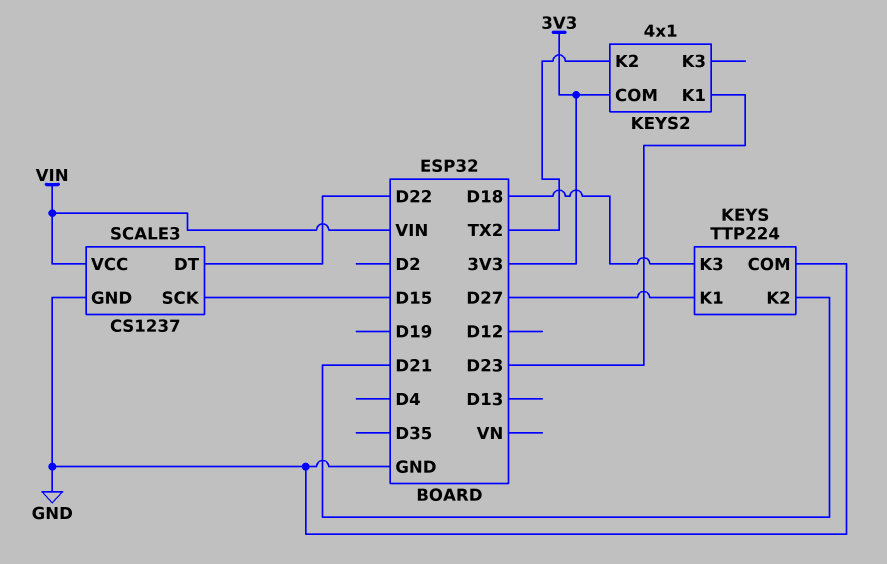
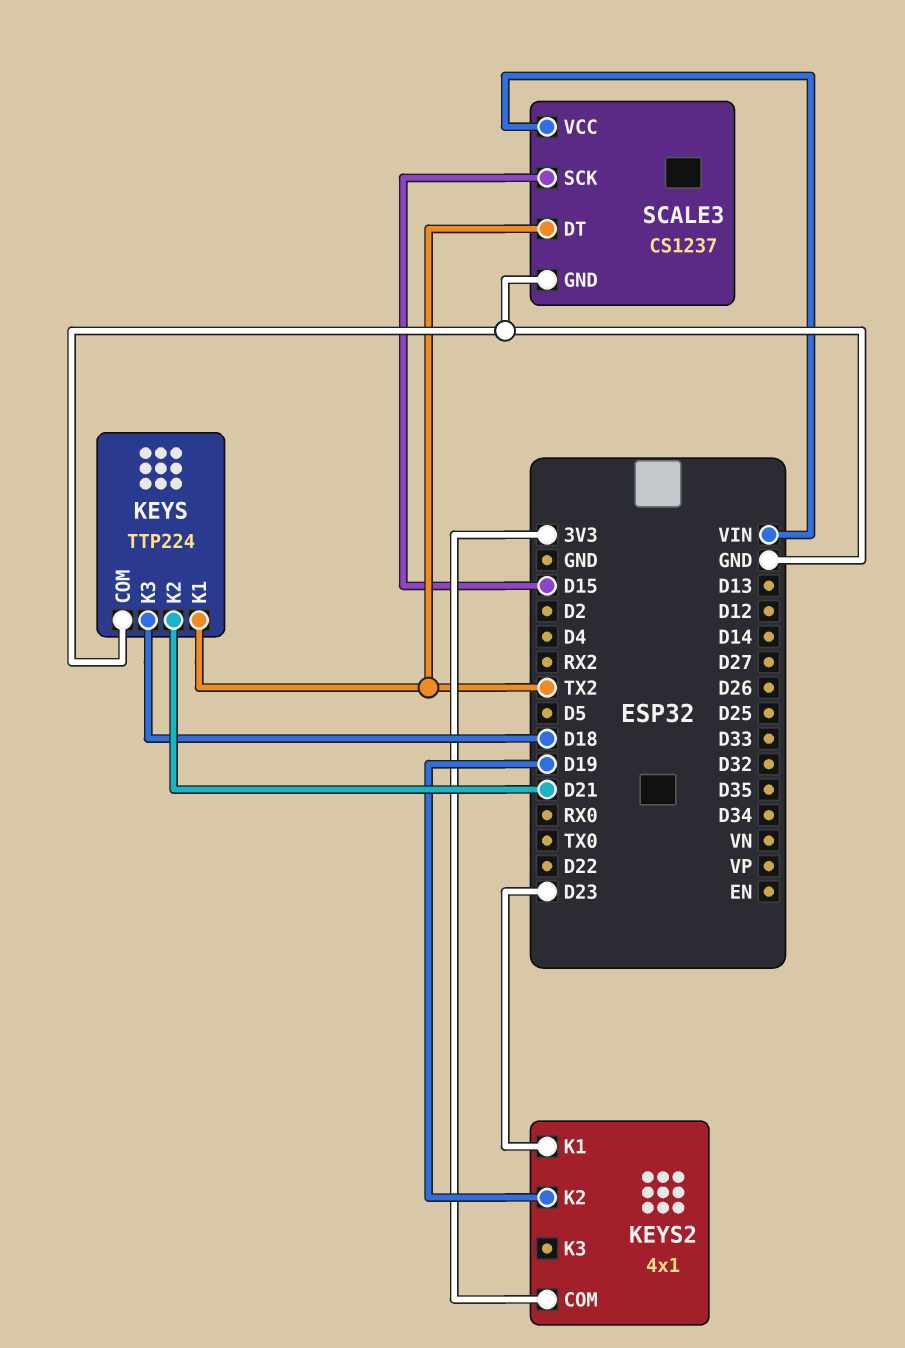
KEYS pin K1: D27 -> TX2
KEYS2 pin K2: TX2 -> D19
SCALE3 pin DT: D22 -> TX2

